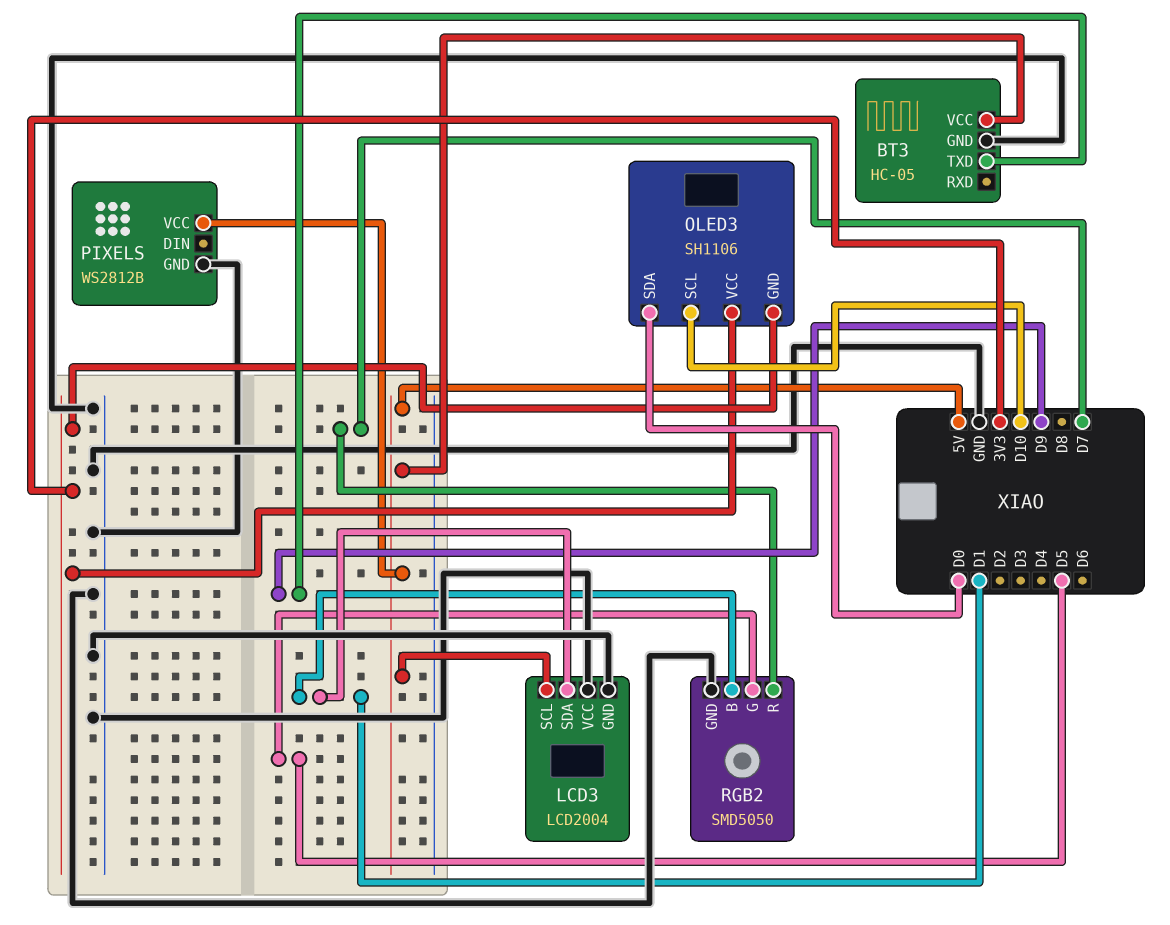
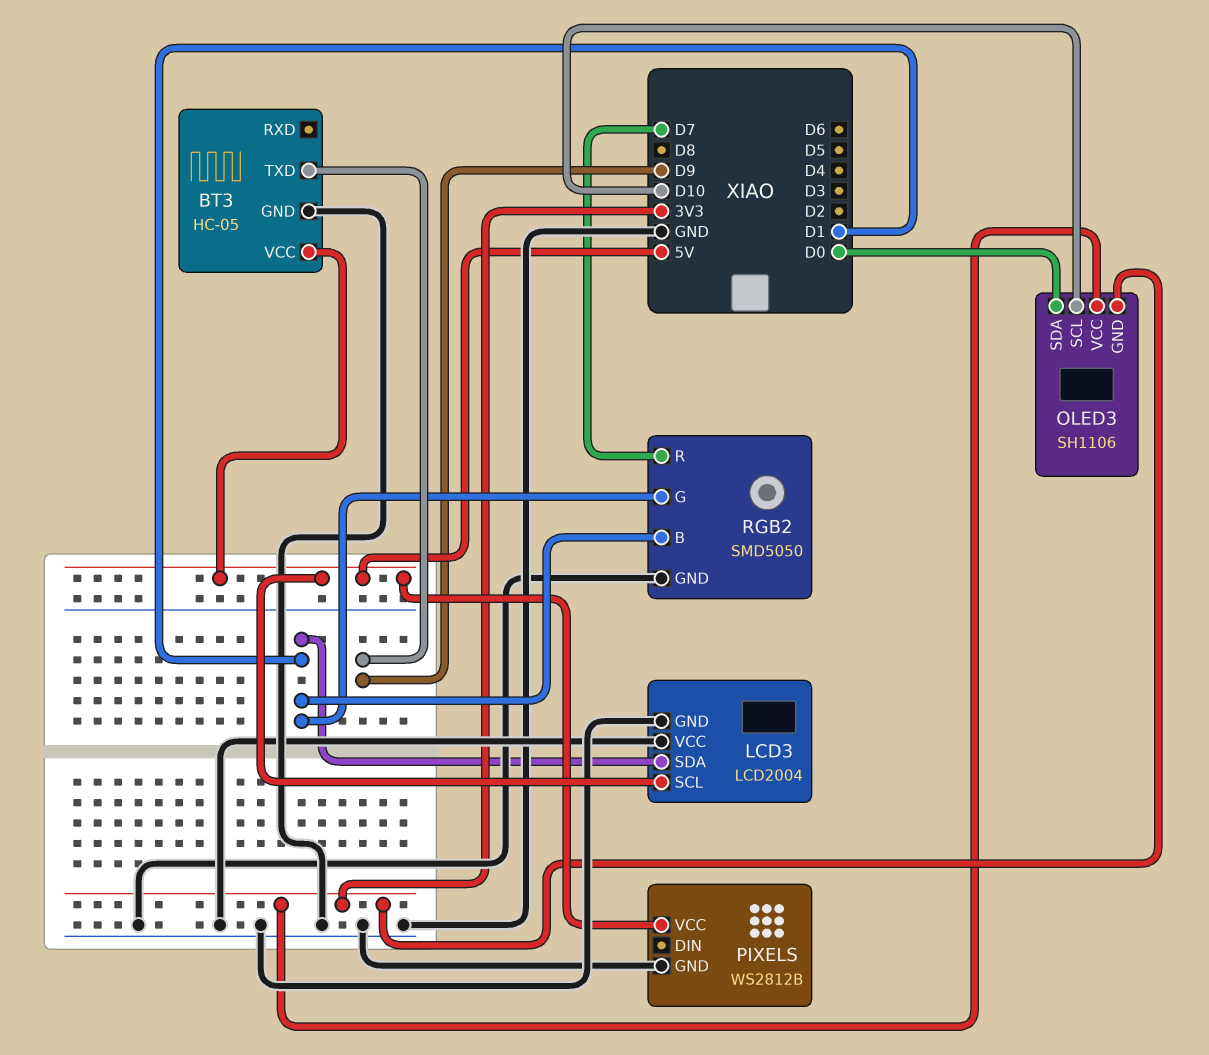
RGB2 pin G: D5 -> D1

